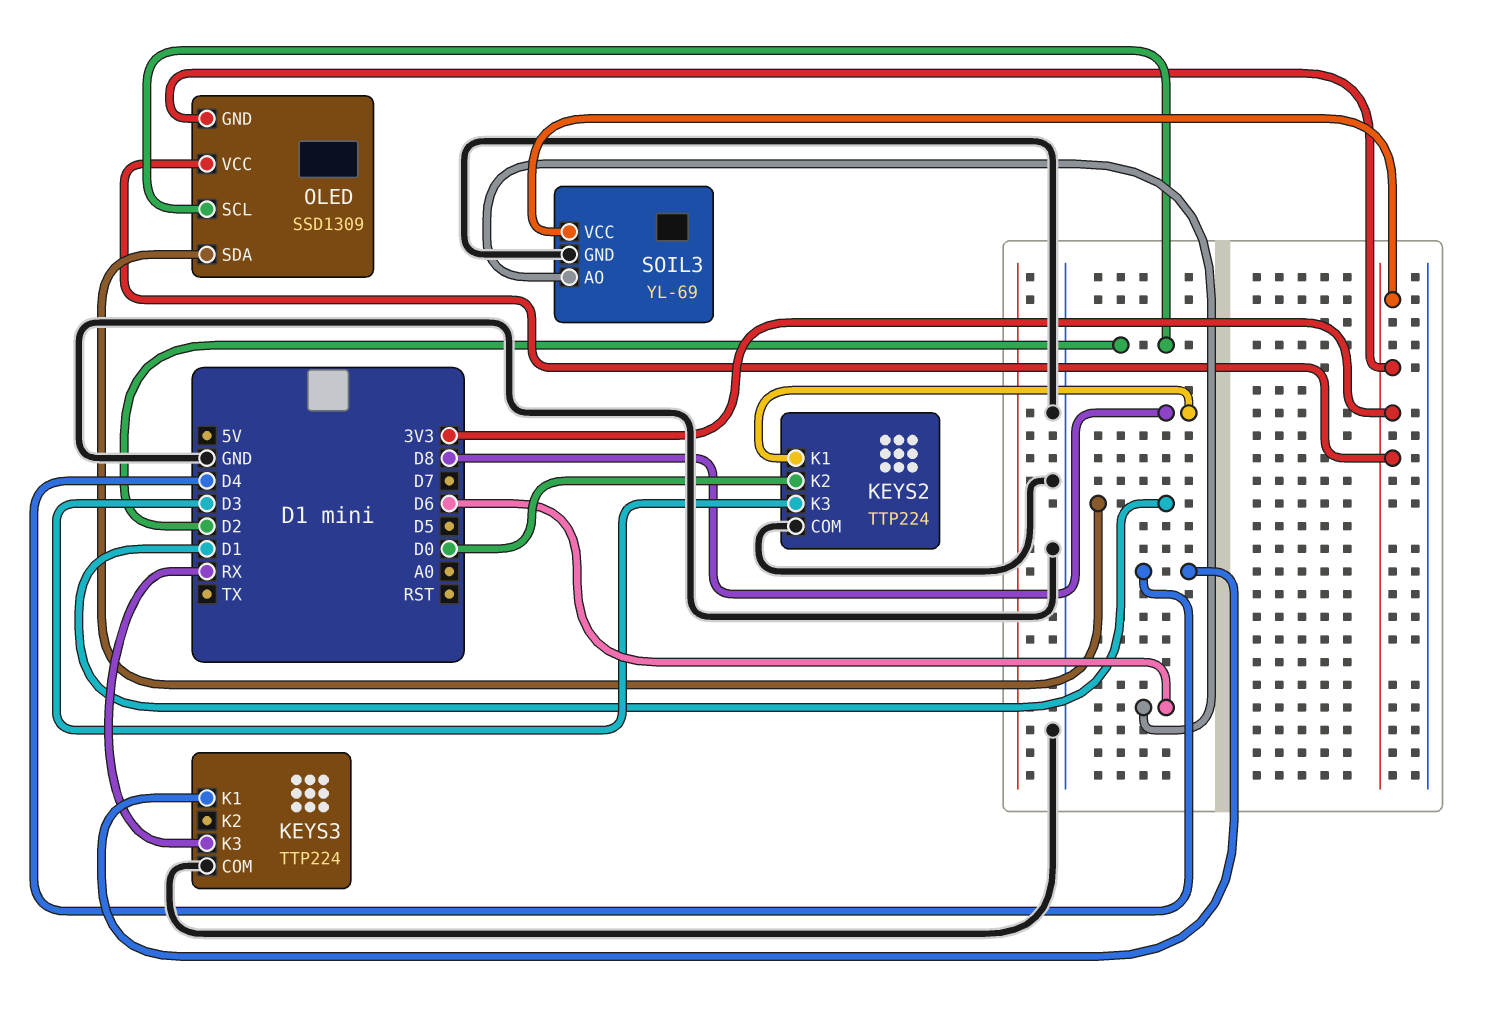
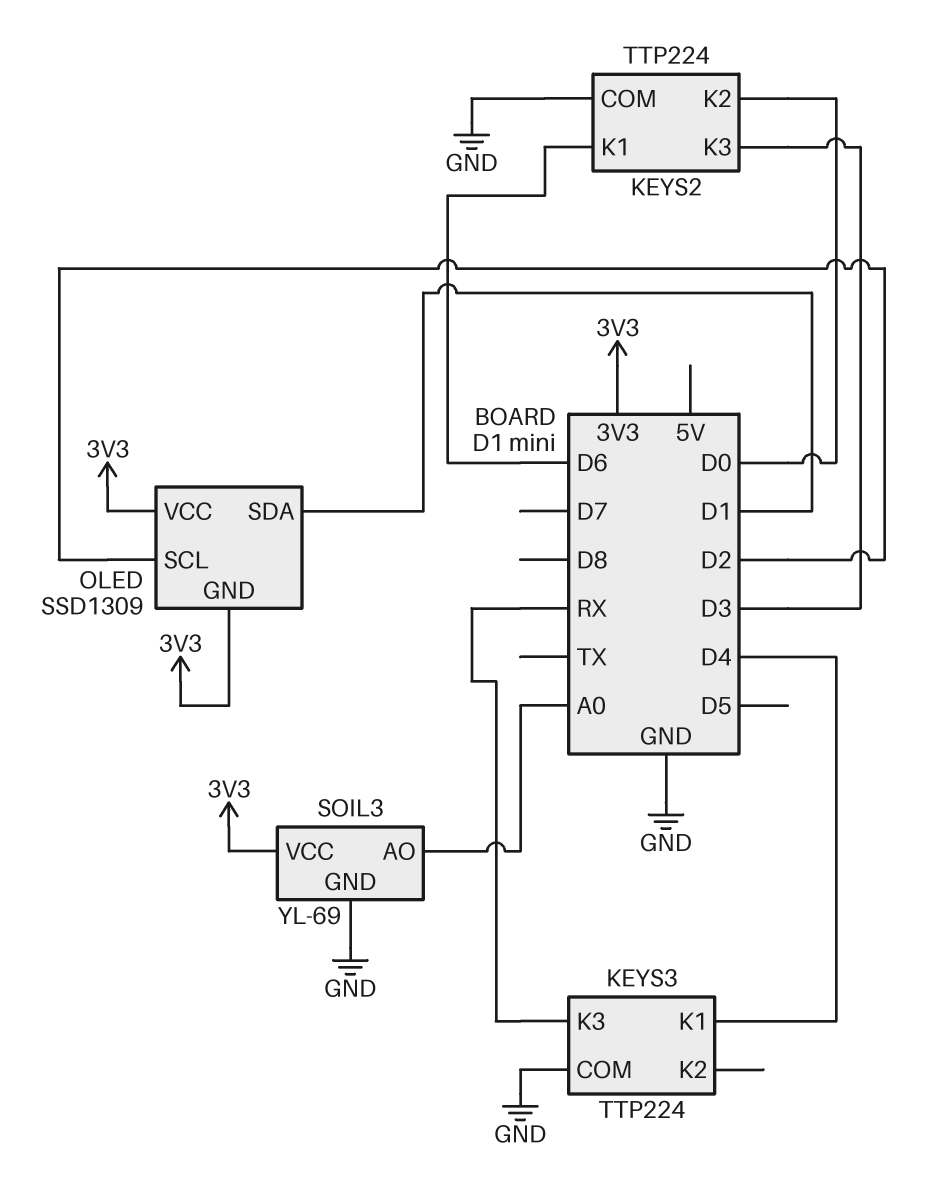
KEYS2 pin K1: D8 -> D6
SOIL3 pin AO: D6 -> A0

